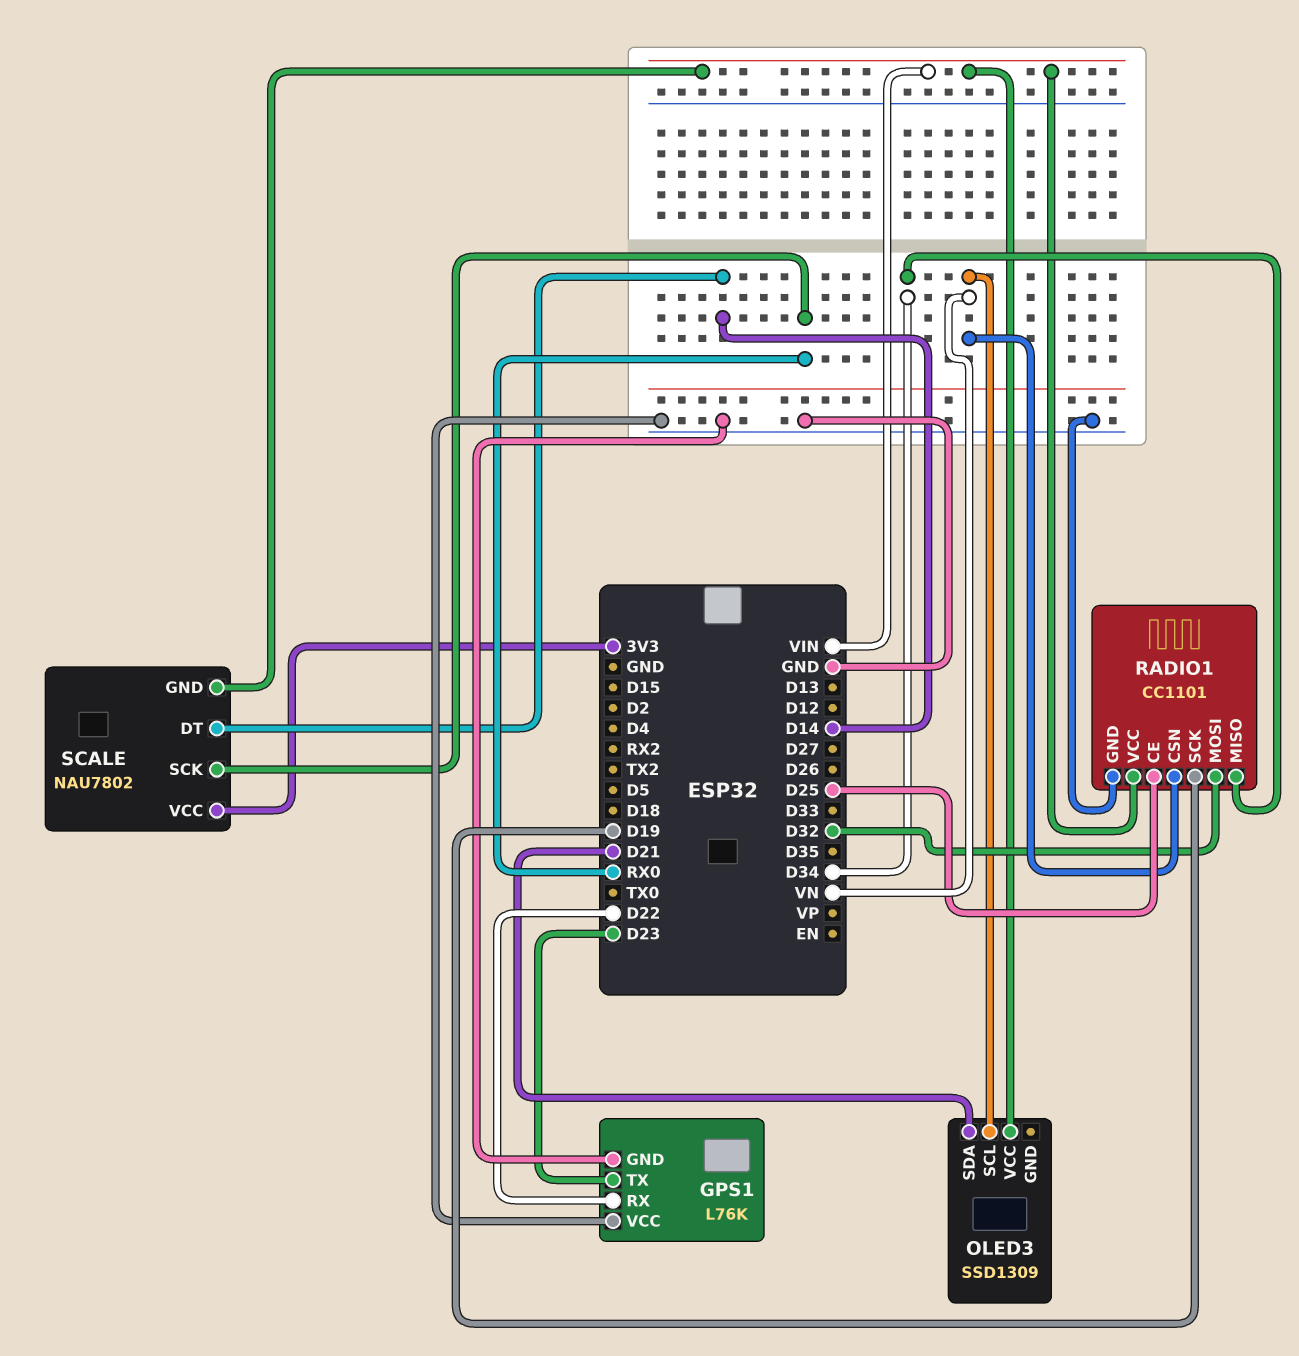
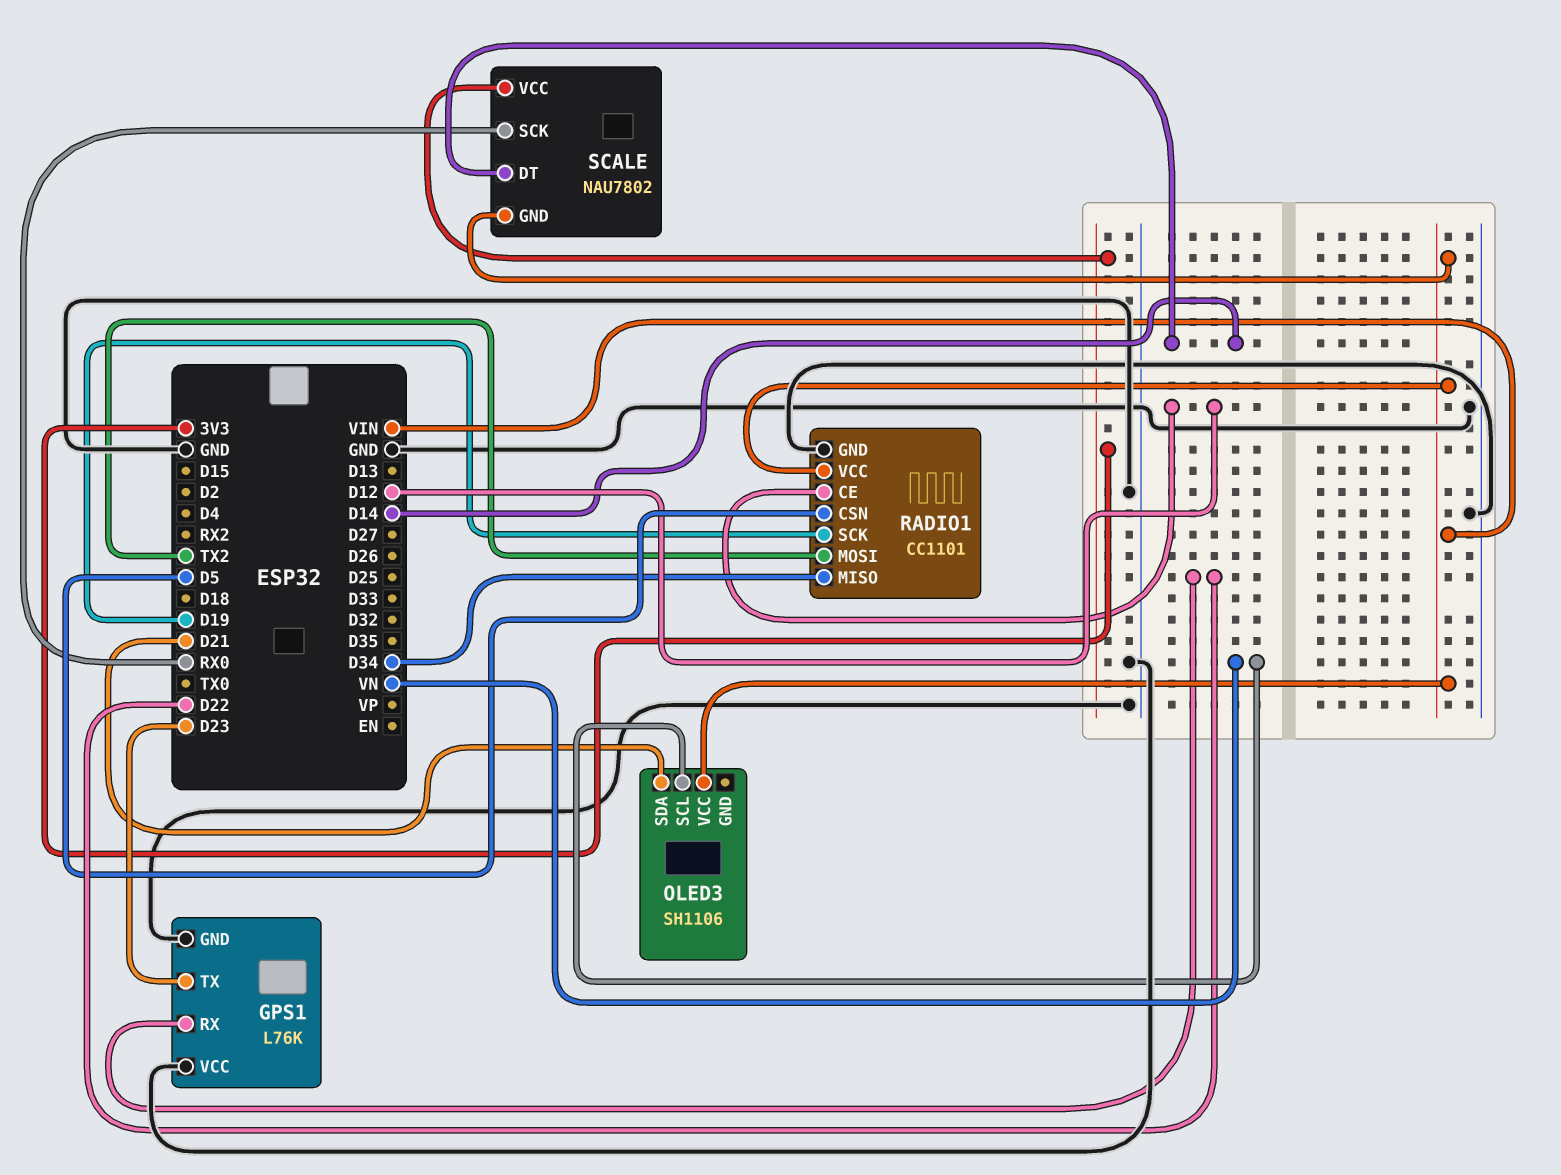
OLED3: SSD1309 -> SH1106
RADIO1 pin CE: D25 -> D12
RADIO1 pin CSN: VN -> D5
RADIO1 pin MOSI: D32 -> TX2

